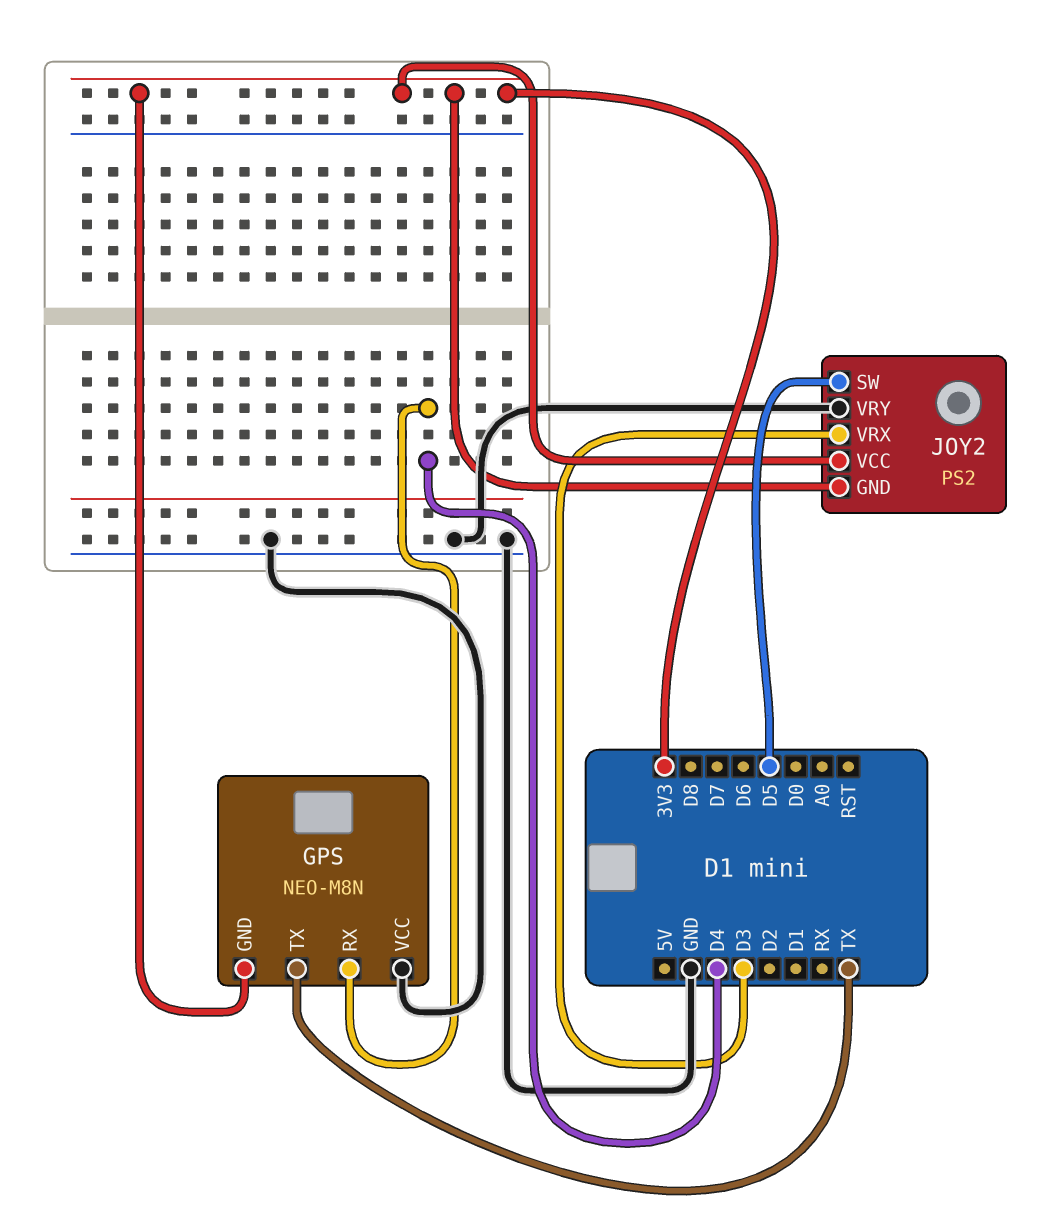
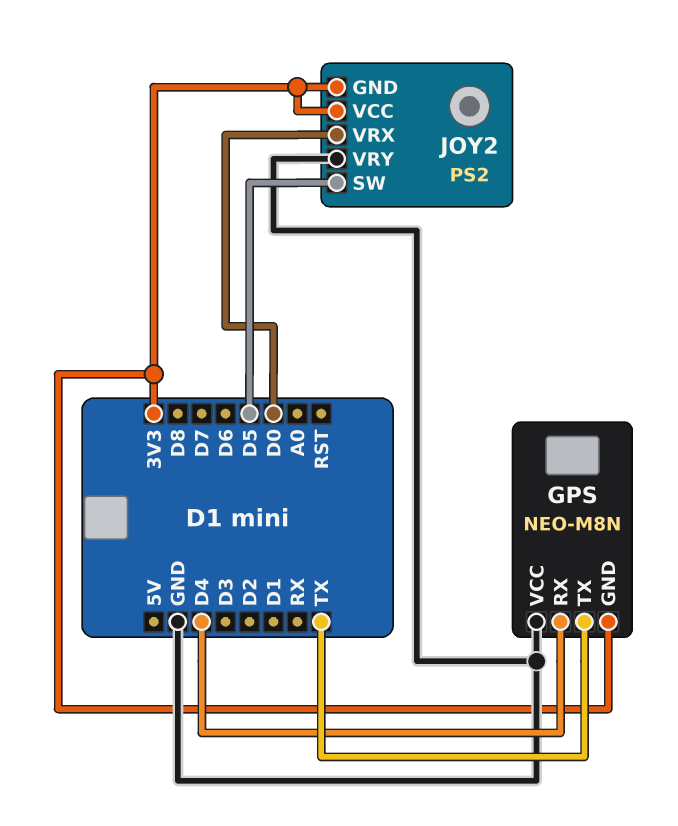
JOY2 pin VRX: D3 -> D0

